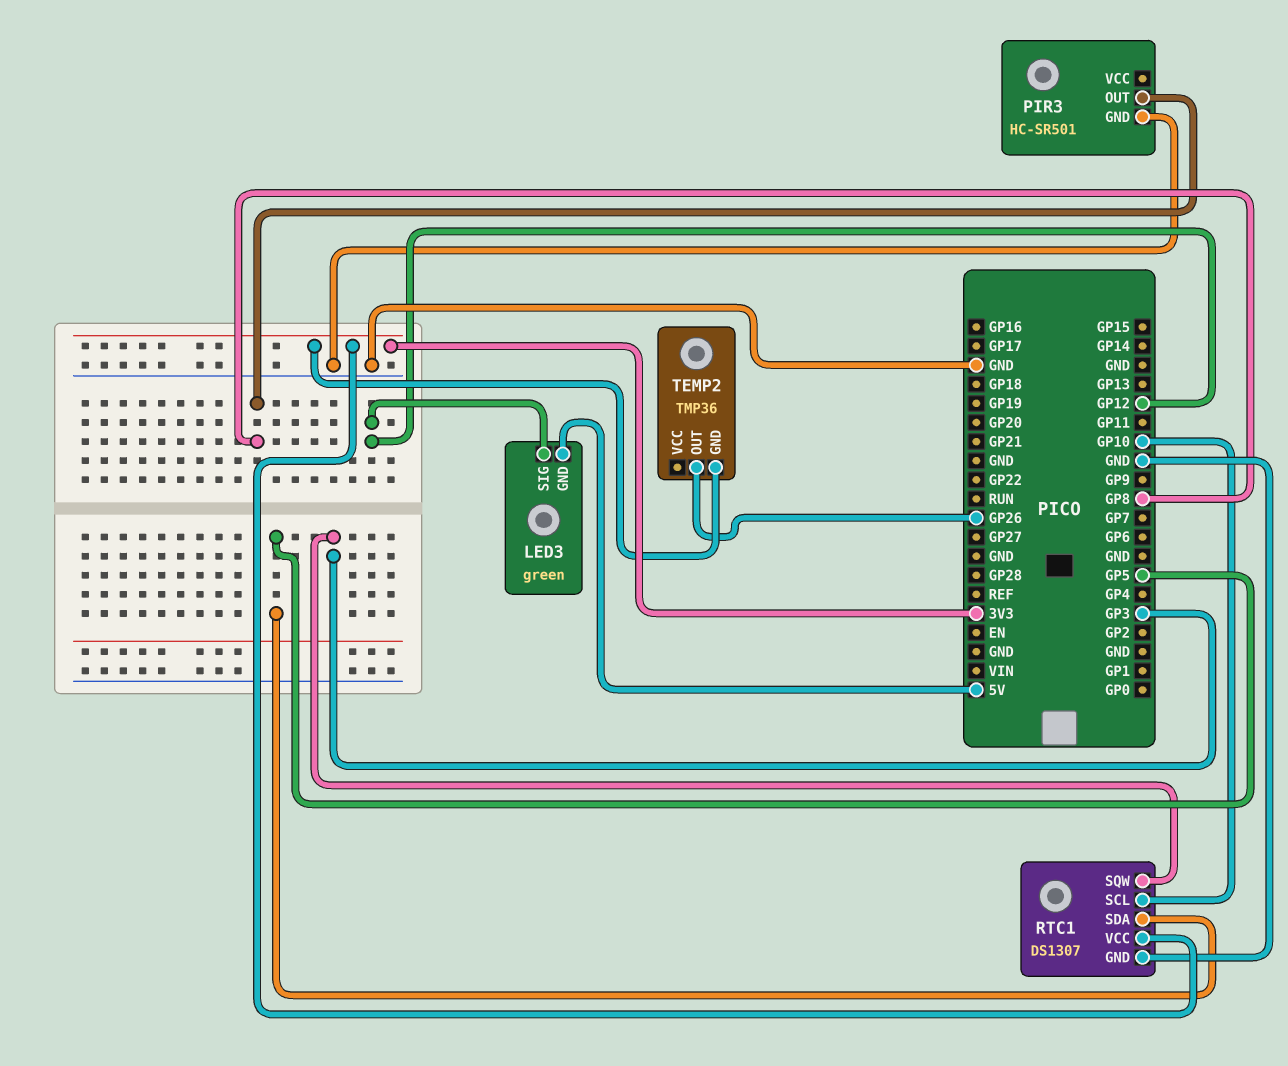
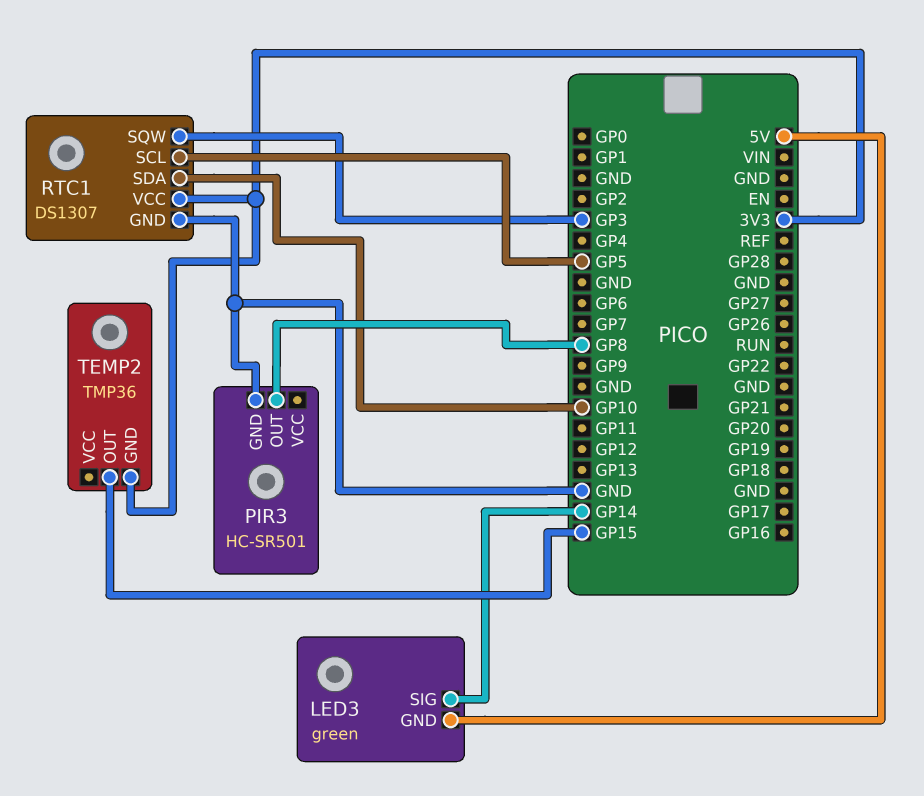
LED3 pin SIG: GP12 -> GP14
RTC1 pin SCL: GP10 -> GP5
RTC1 pin SDA: GP5 -> GP10
TEMP2 pin OUT: GP26 -> GP15

